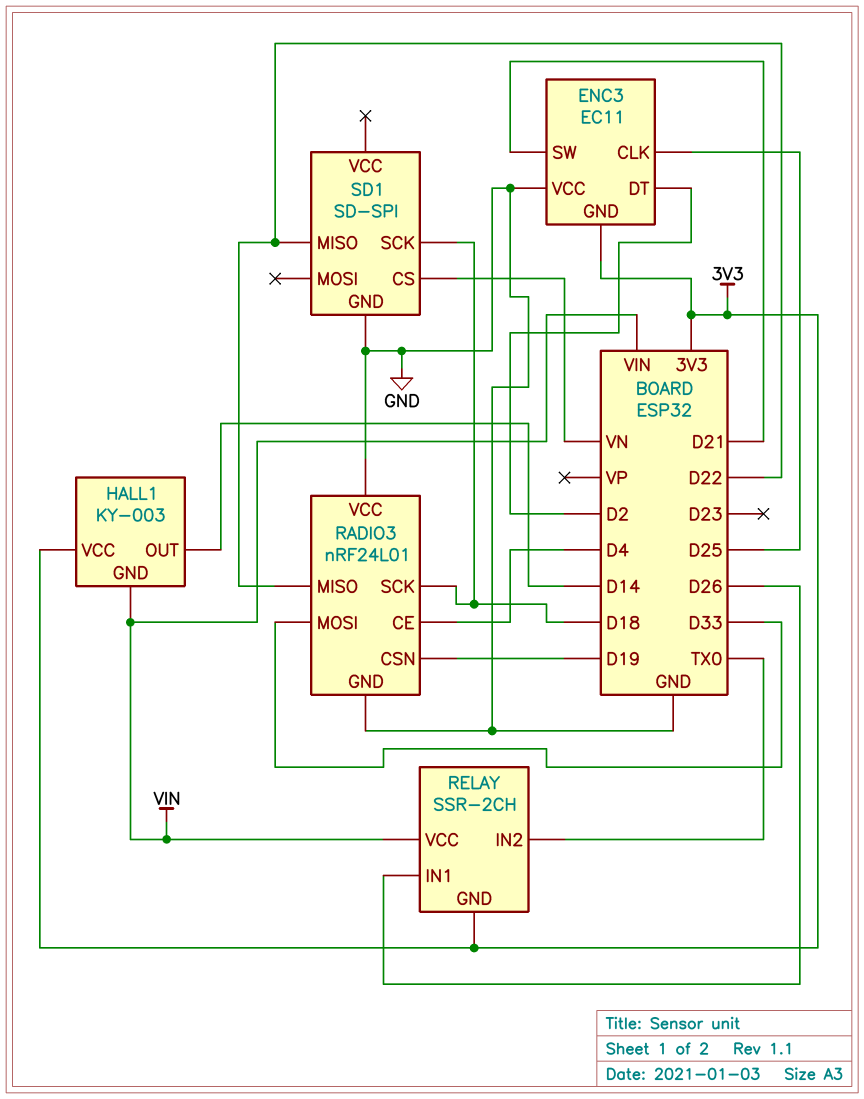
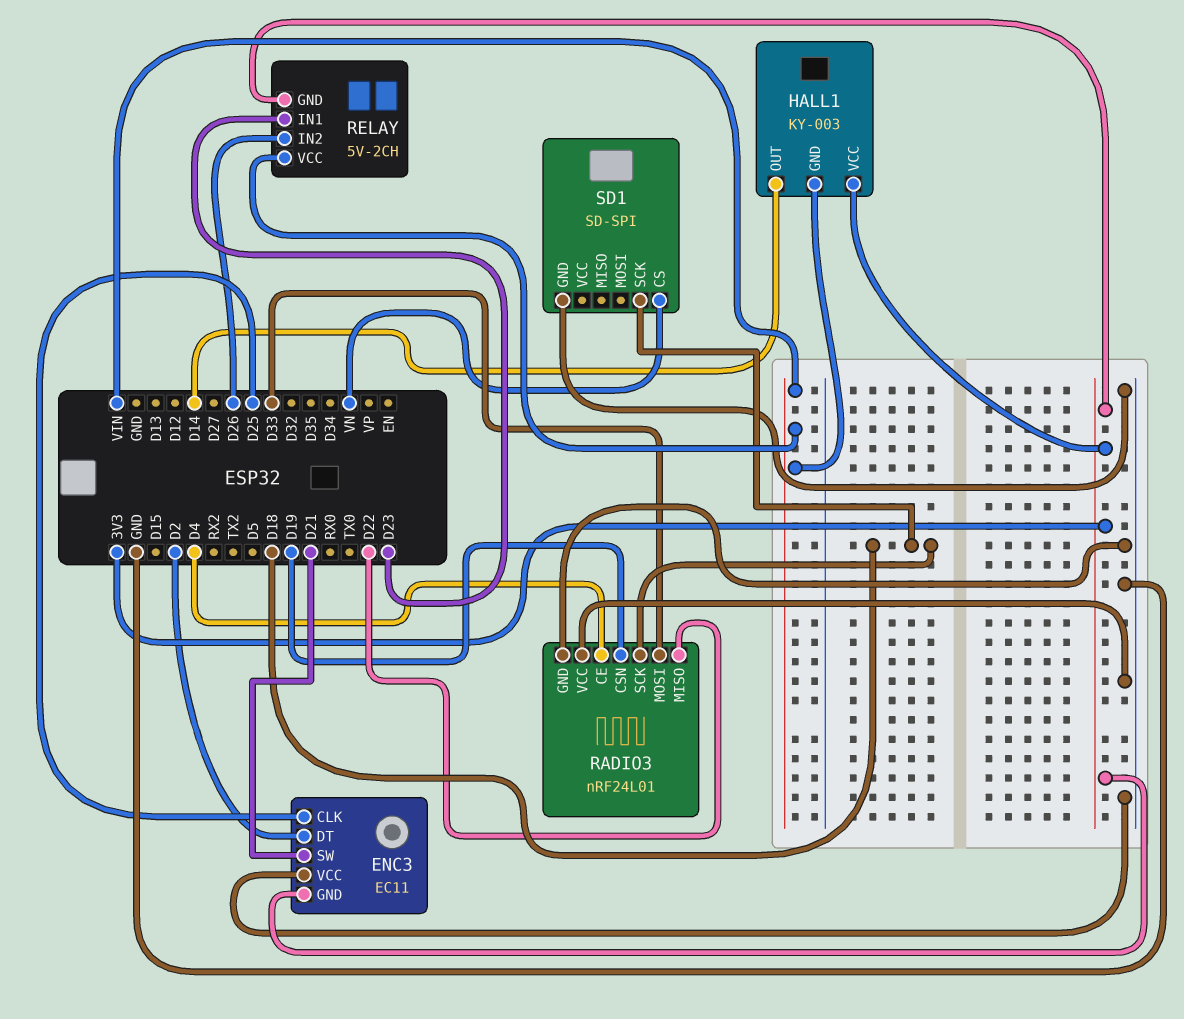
RELAY: SSR-2CH -> 5V-2CH
RELAY pin IN1: D26 -> D23
RELAY pin IN2: TX0 -> D26
SD1 pin MISO: D22 -> none

